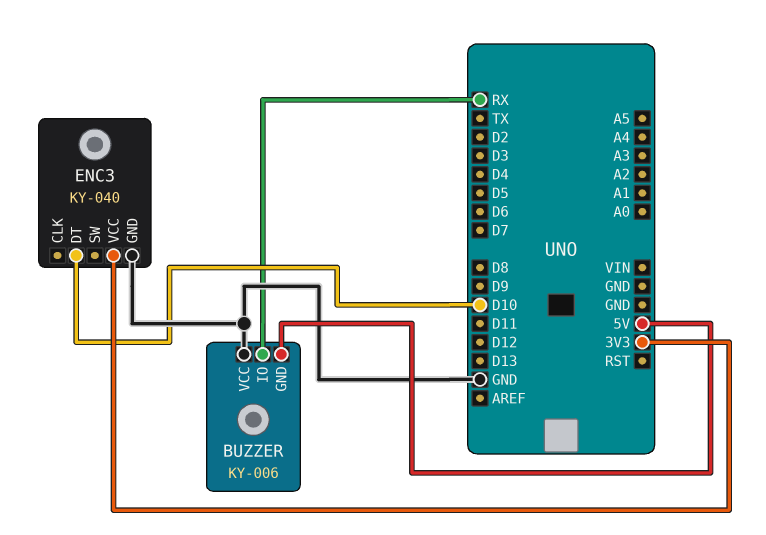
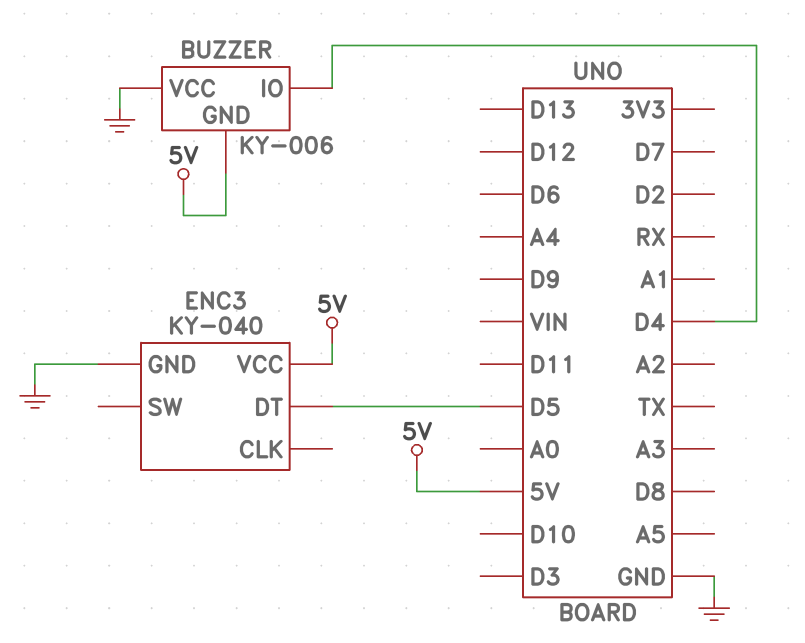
BUZZER pin IO: RX -> D4
ENC3 pin DT: D10 -> D5
ENC3 pin VCC: 3V3 -> 5V

